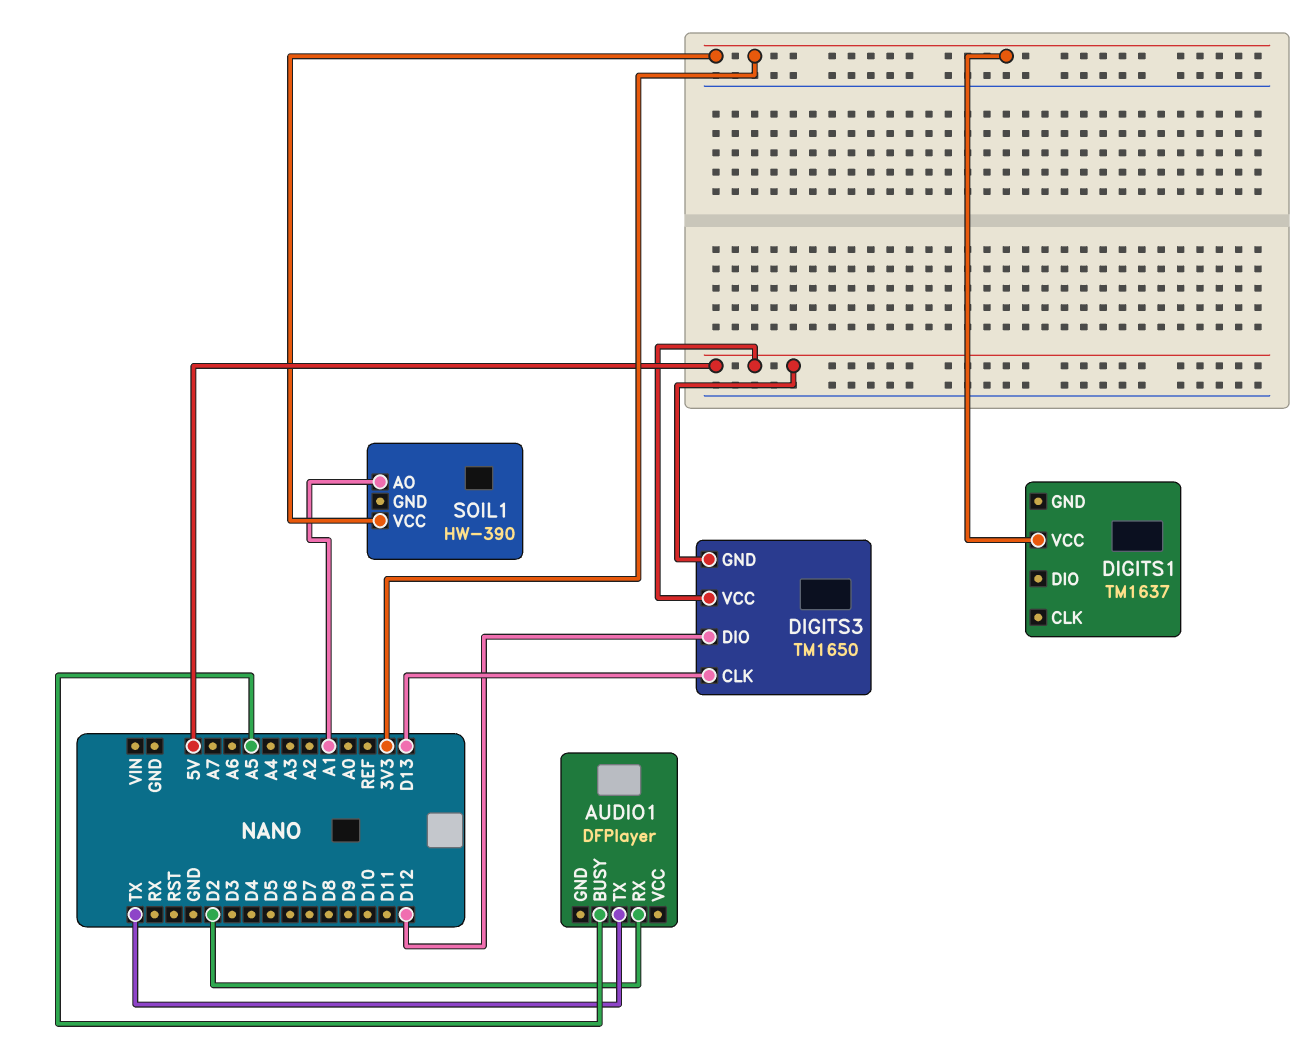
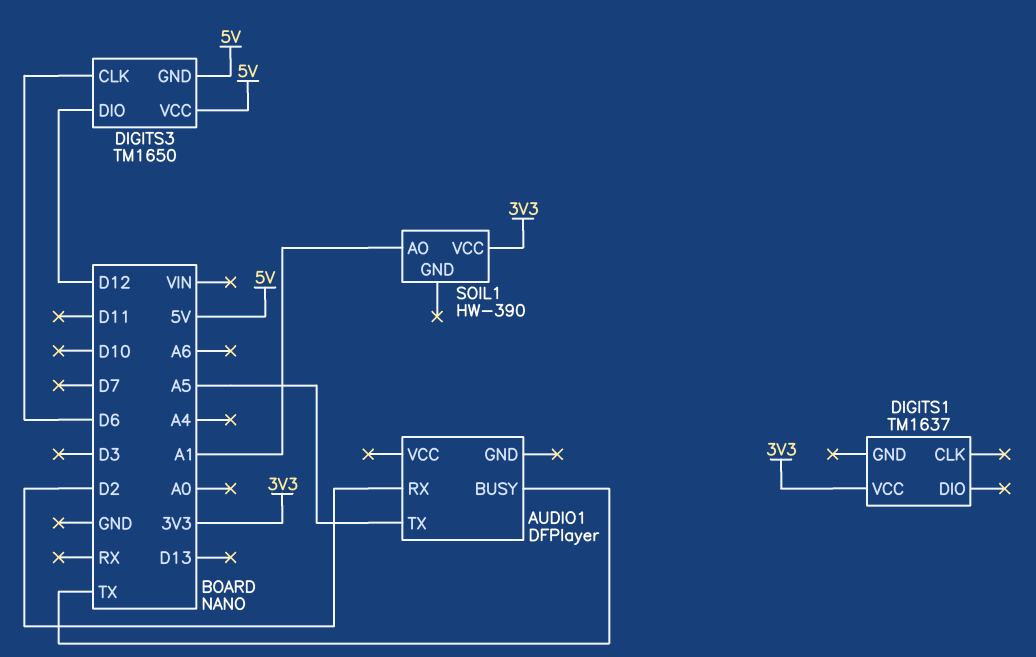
AUDIO1 pin BUSY: A5 -> TX
AUDIO1 pin TX: TX -> A5
DIGITS3 pin CLK: D13 -> D6

